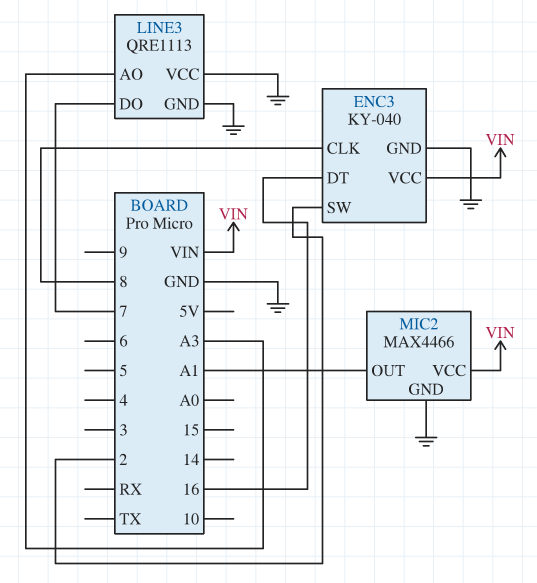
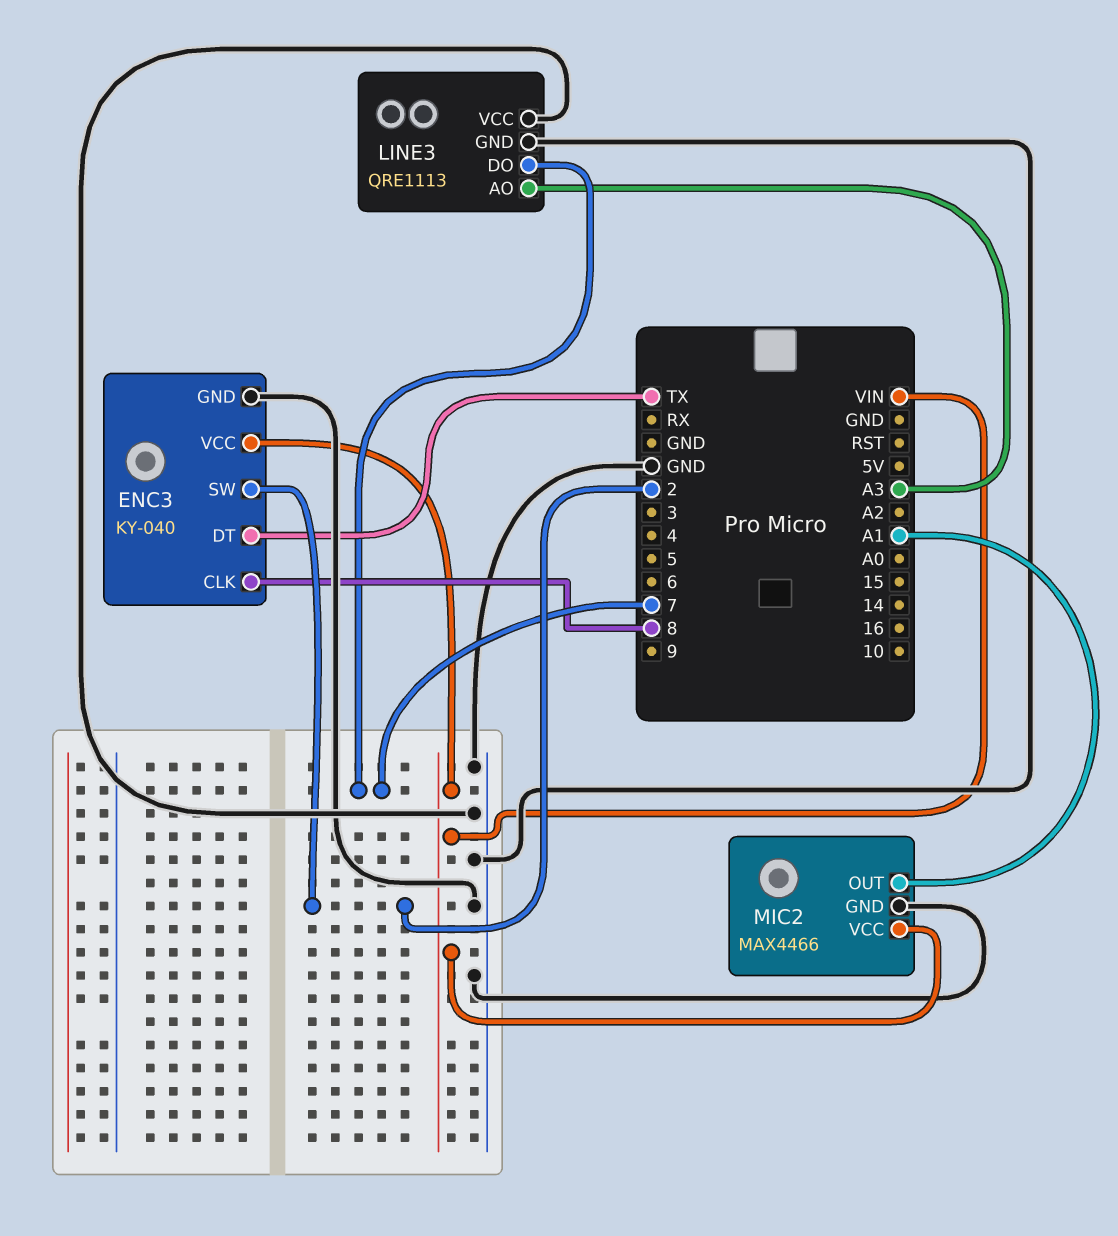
ENC3 pin DT: 16 -> TX

